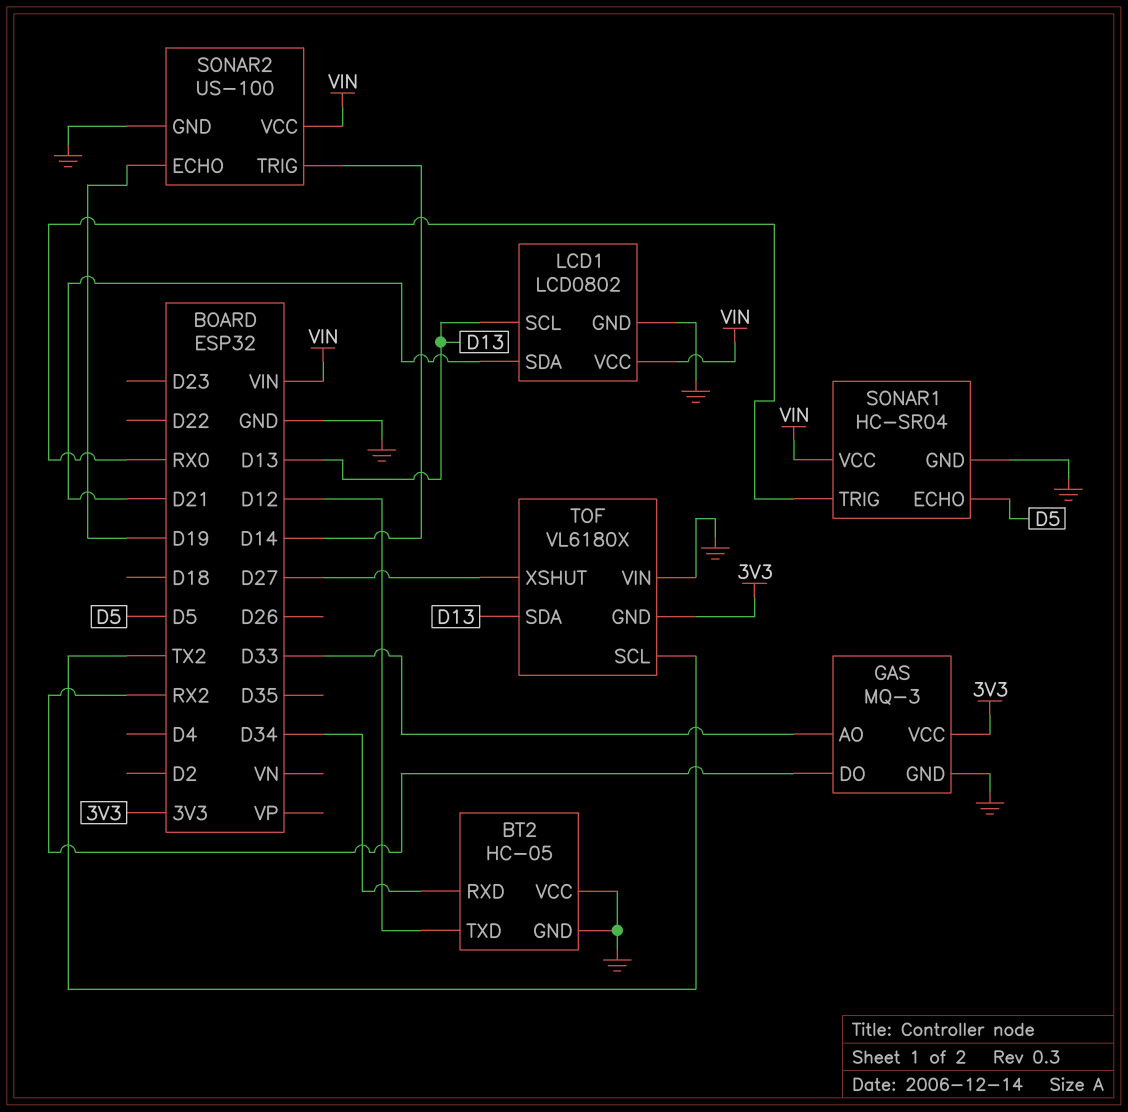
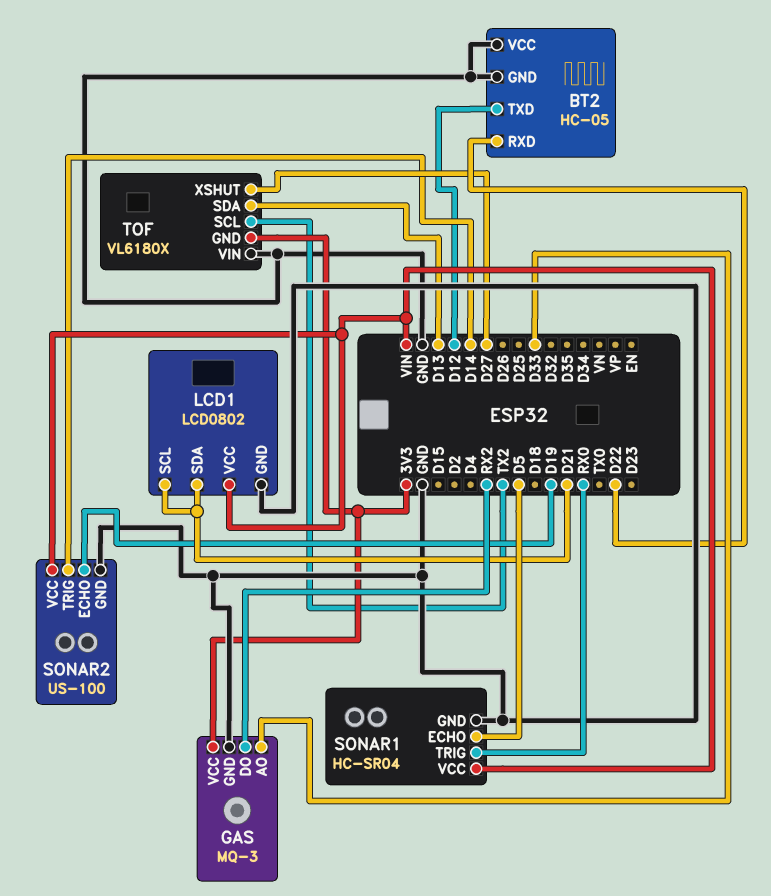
BT2 pin RXD: D34 -> D22
LCD1 pin SCL: D13 -> D21

